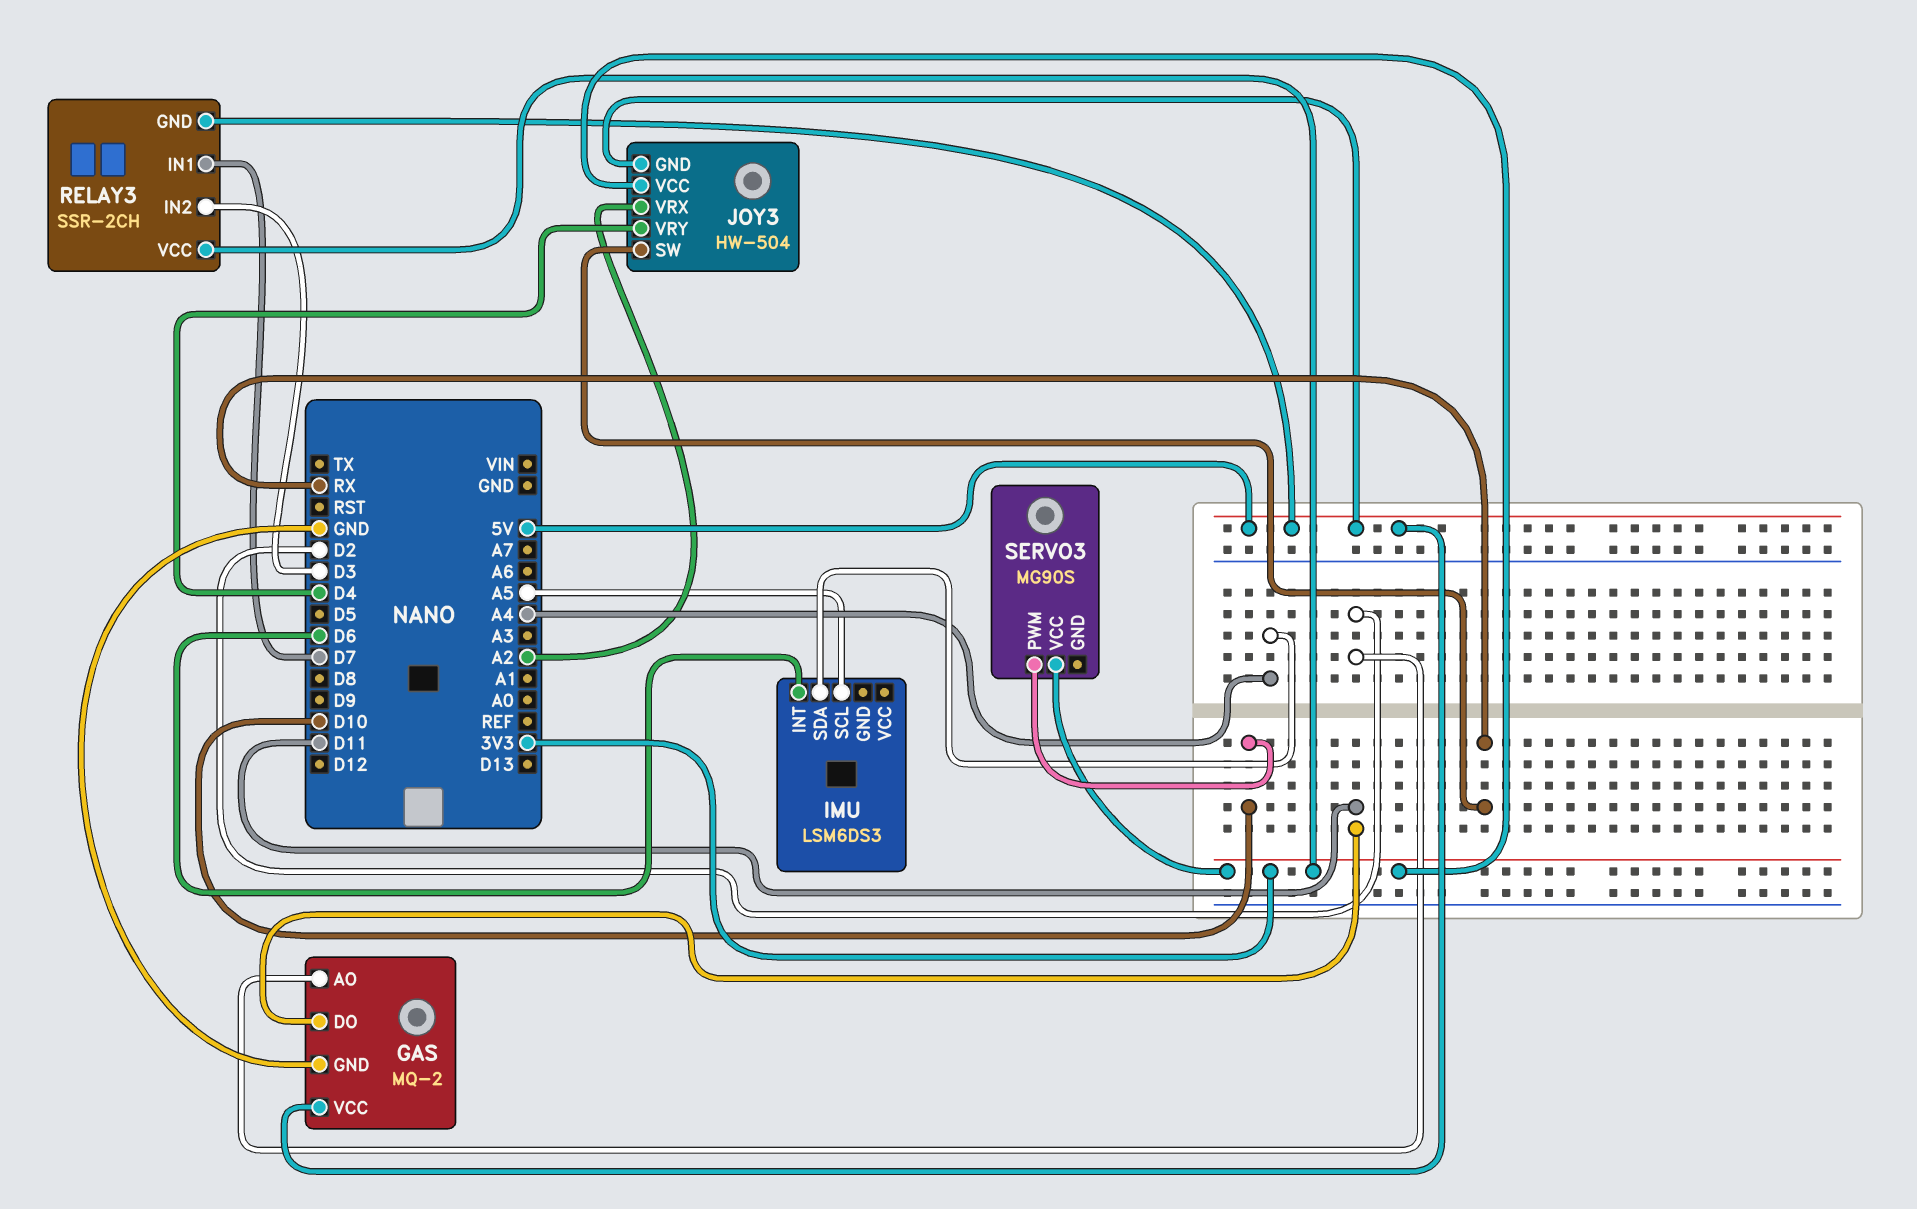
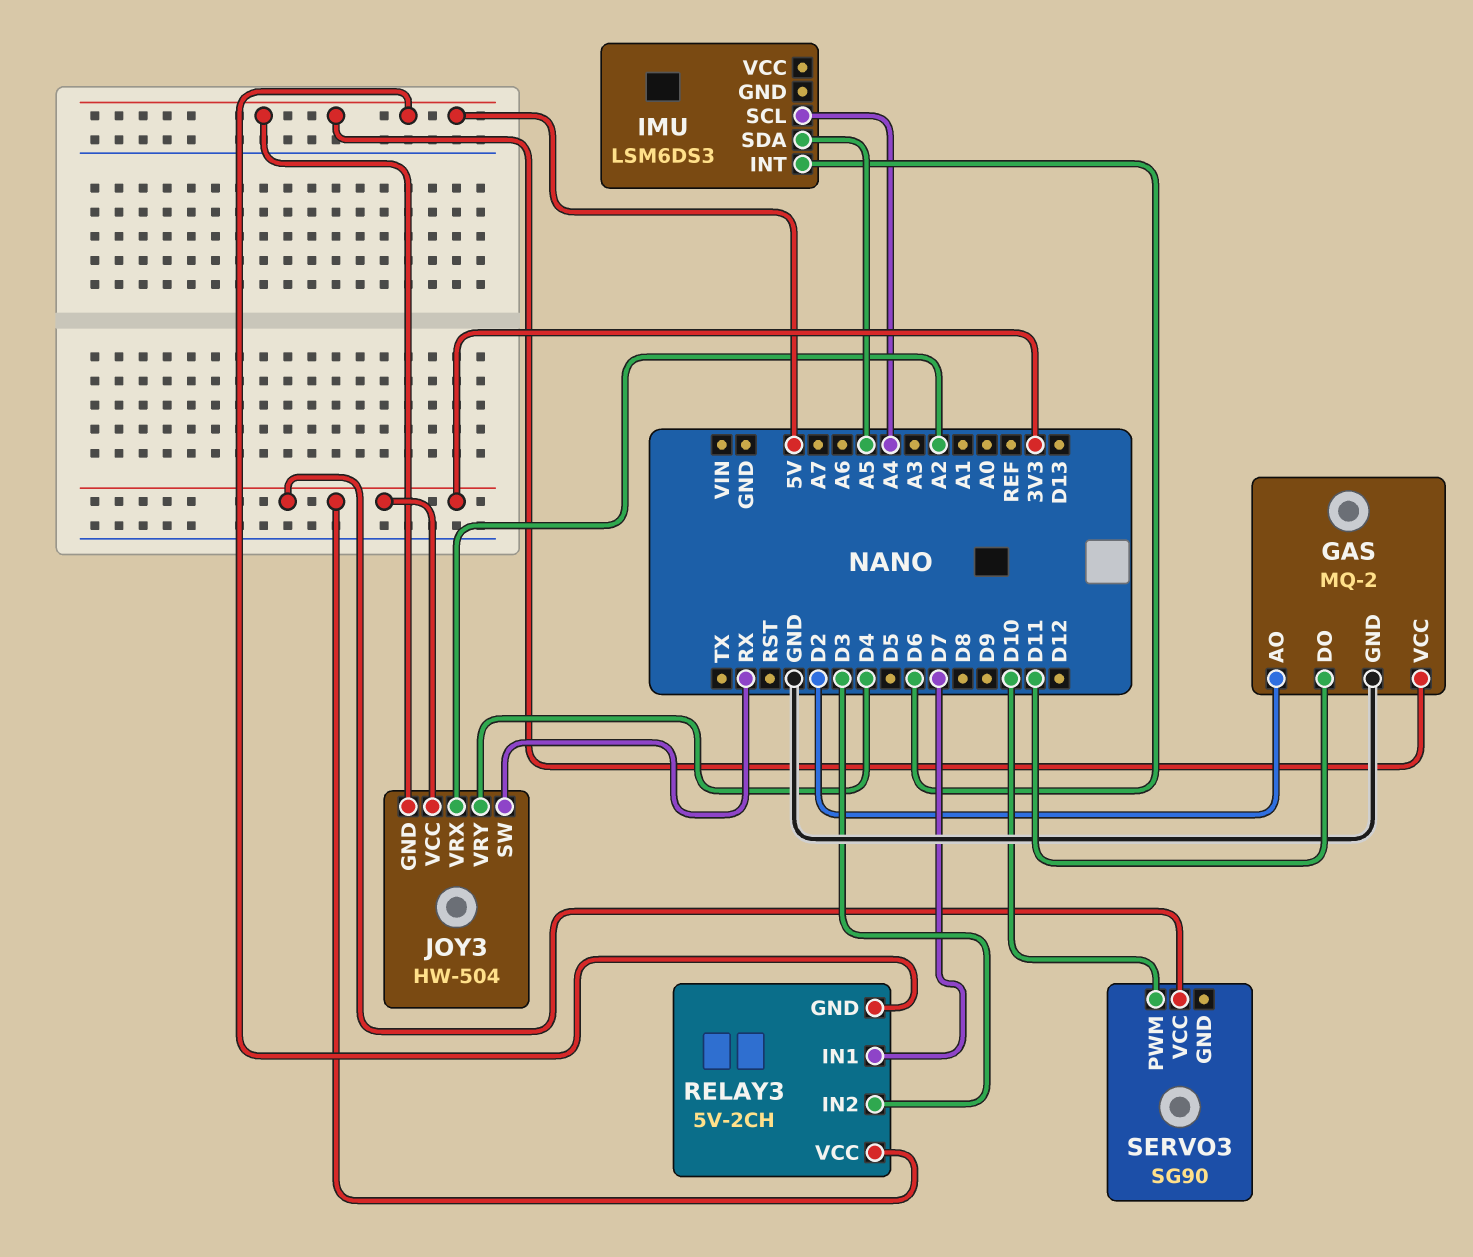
IMU pin SCL: A5 -> A4
IMU pin SDA: A4 -> A5
RELAY3: SSR-2CH -> 5V-2CH
SERVO3: MG90S -> SG90

